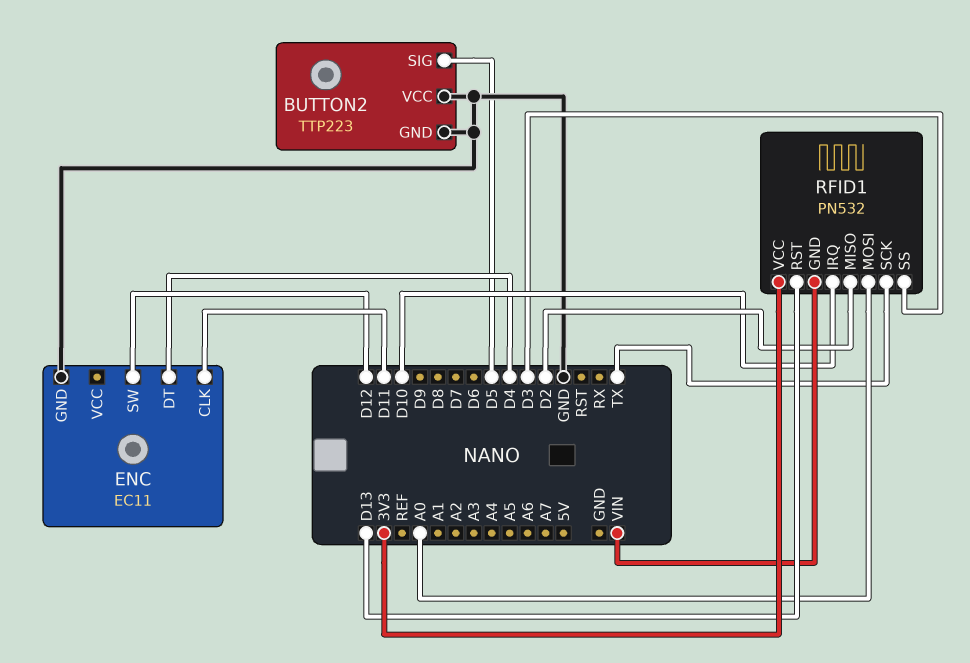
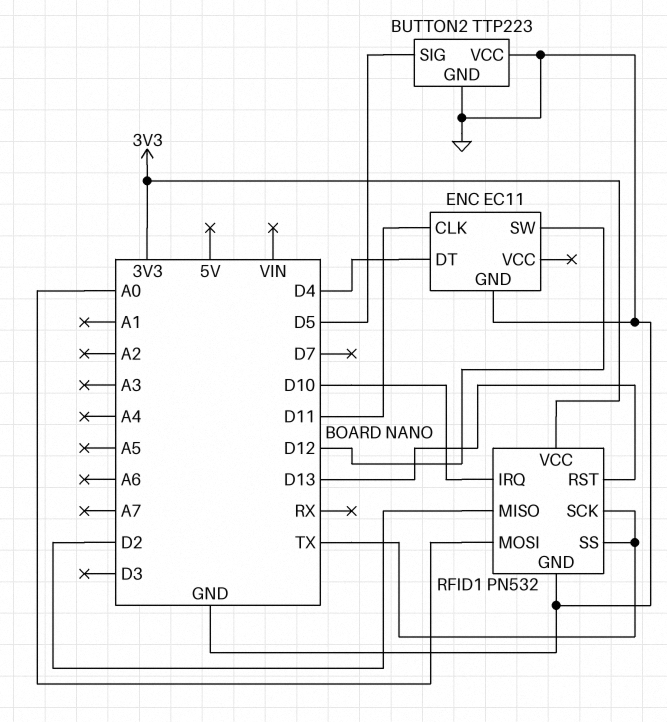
RFID1 pin GND: VIN -> GND
RFID1 pin SS: D3 -> TX

